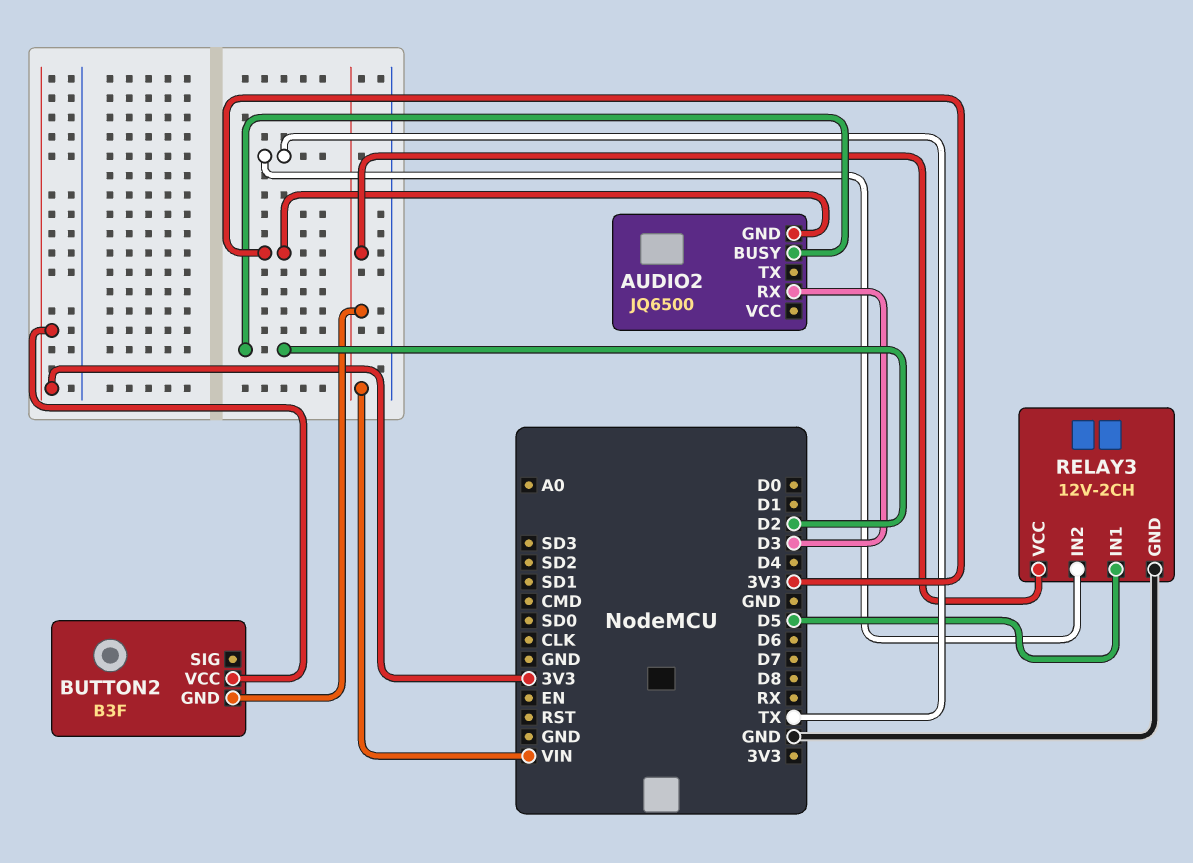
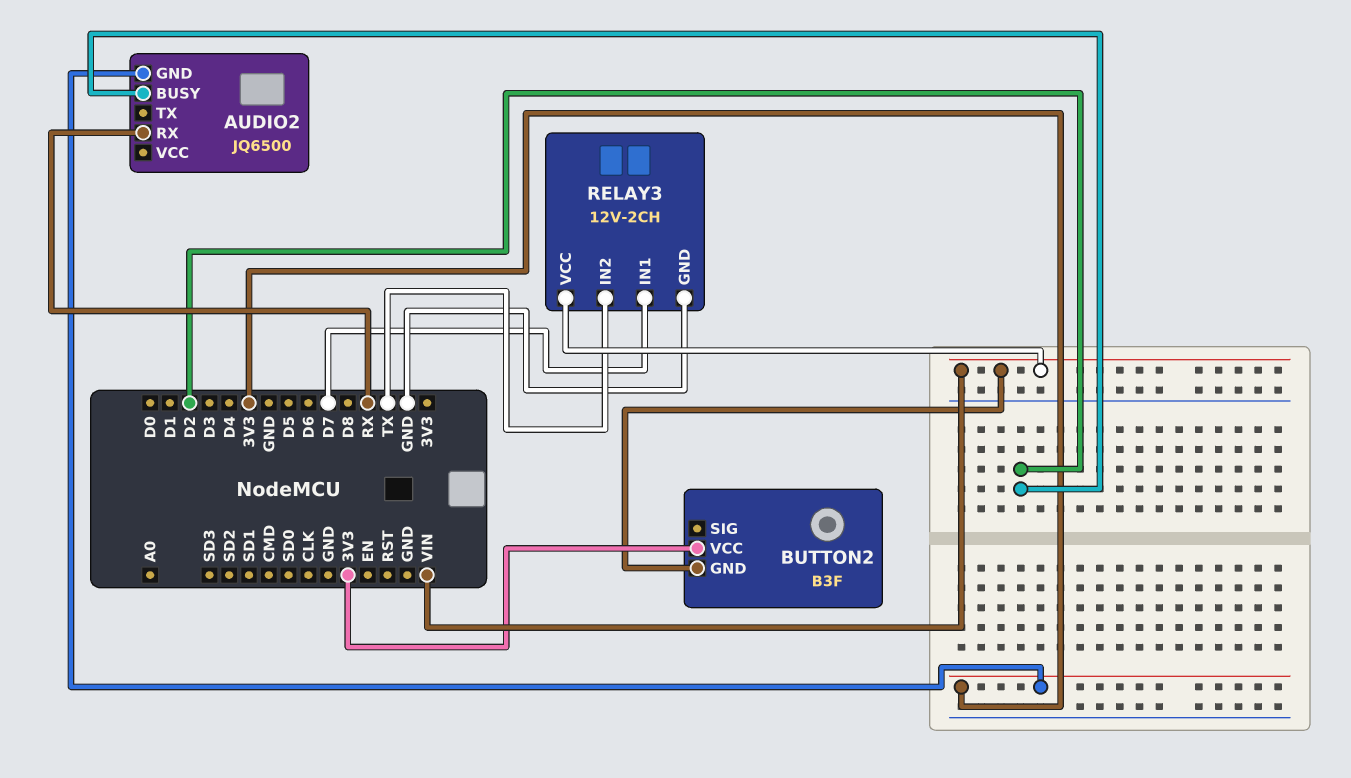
AUDIO2 pin RX: D3 -> RX
RELAY3 pin IN1: D5 -> D7

